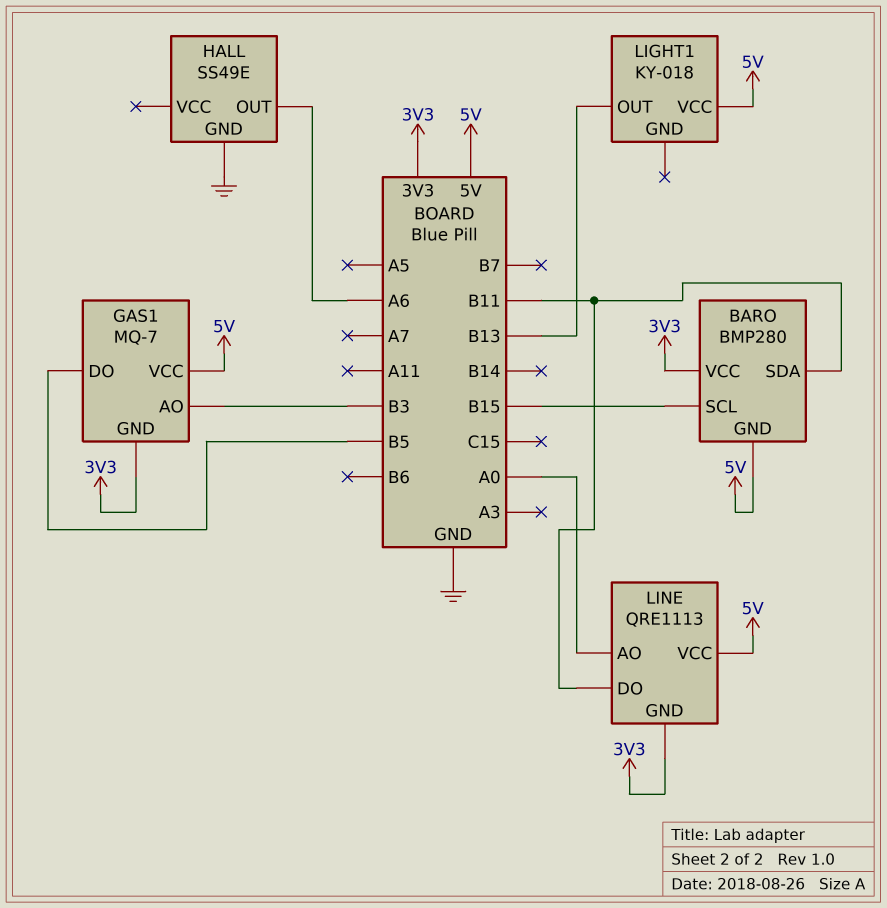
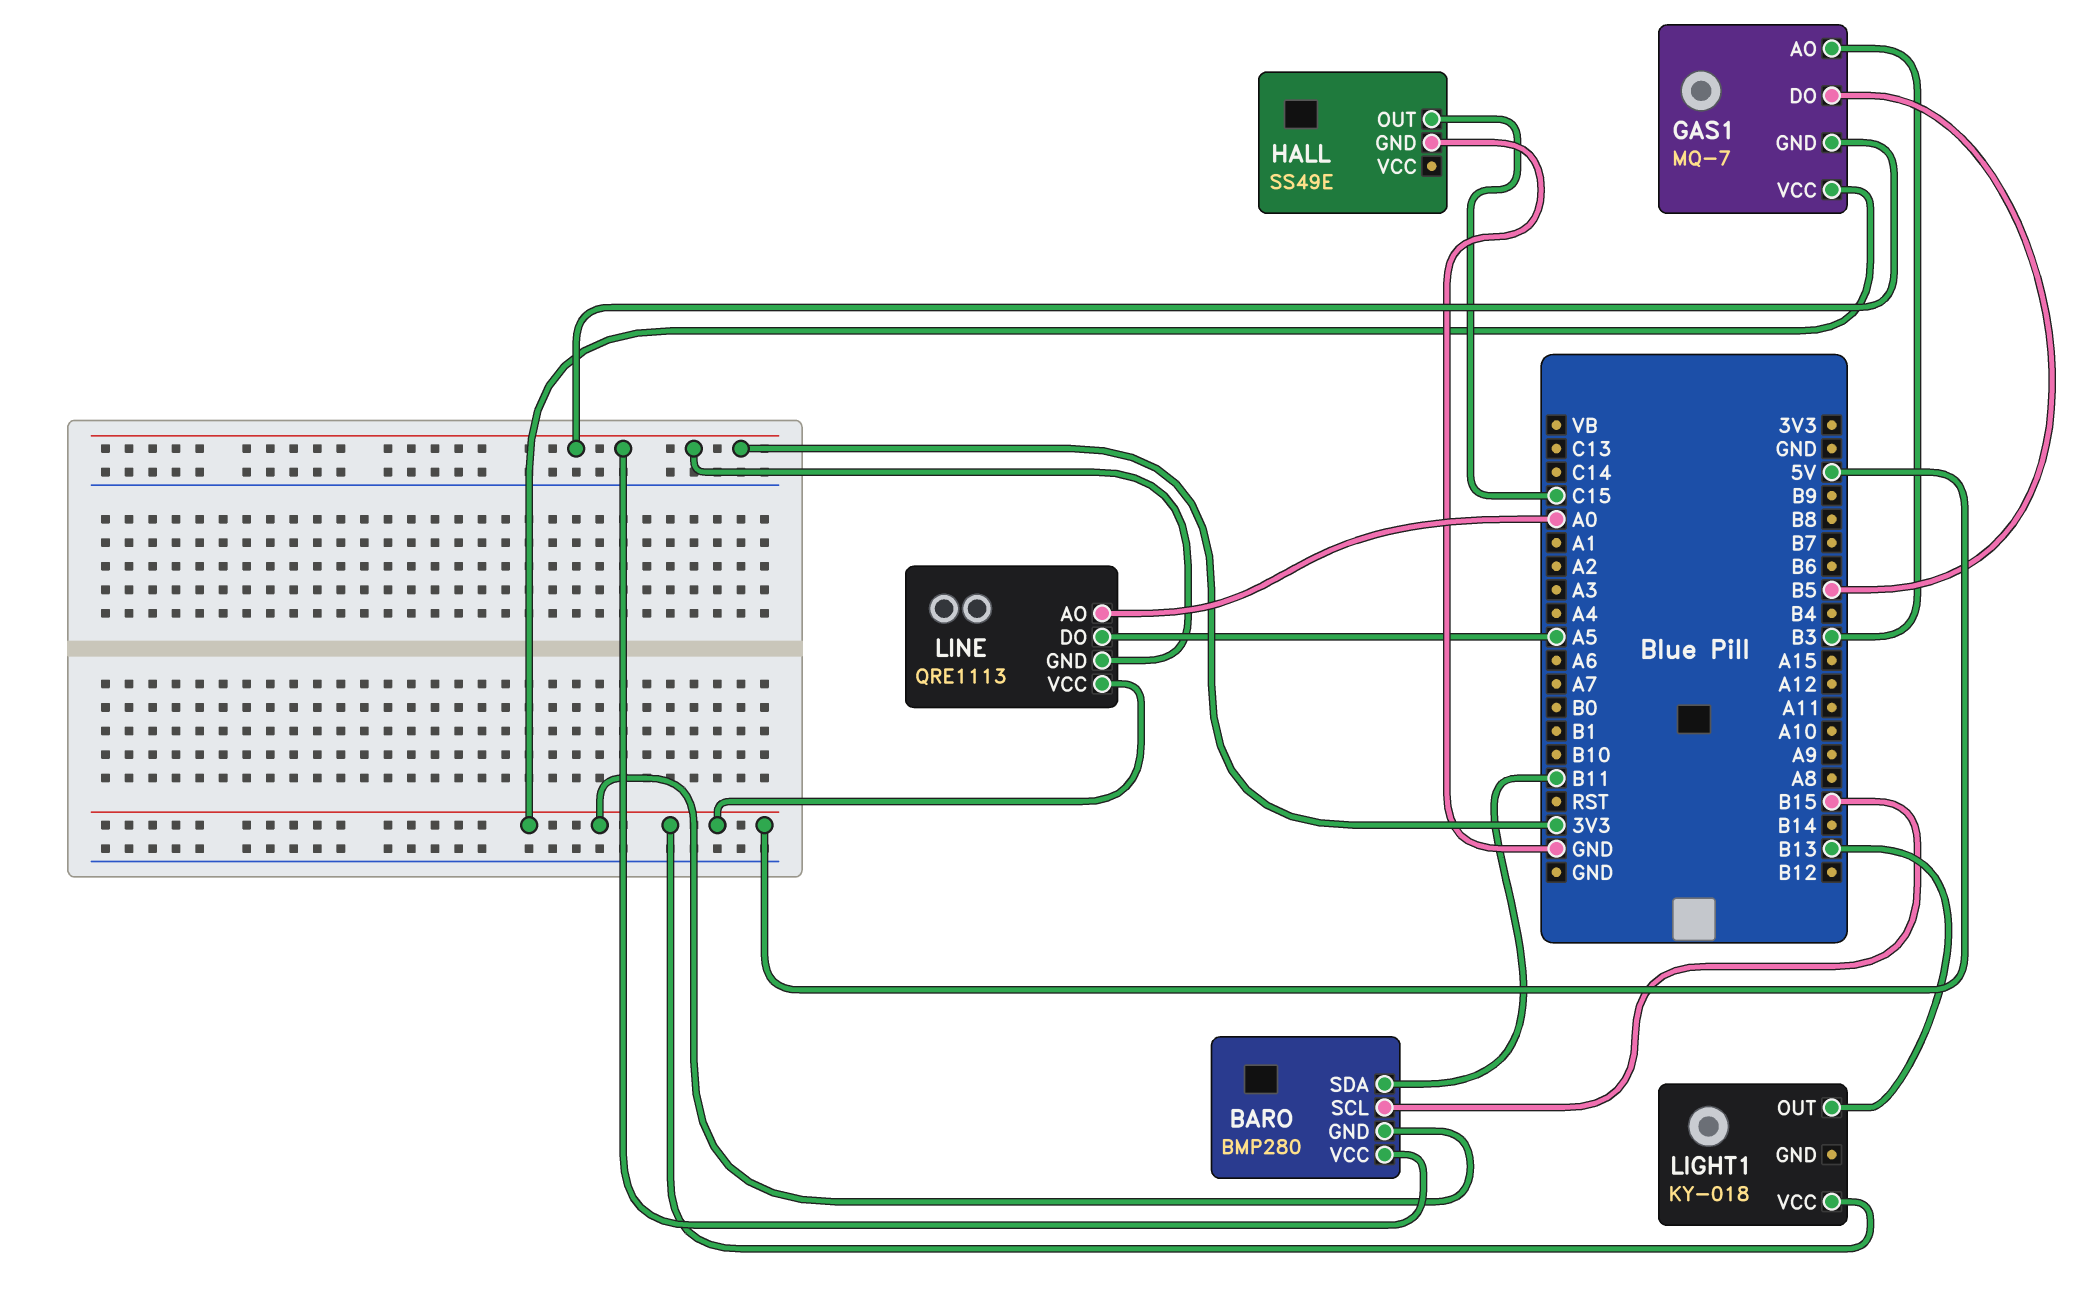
HALL pin OUT: A6 -> C15
LINE pin DO: B11 -> A5

